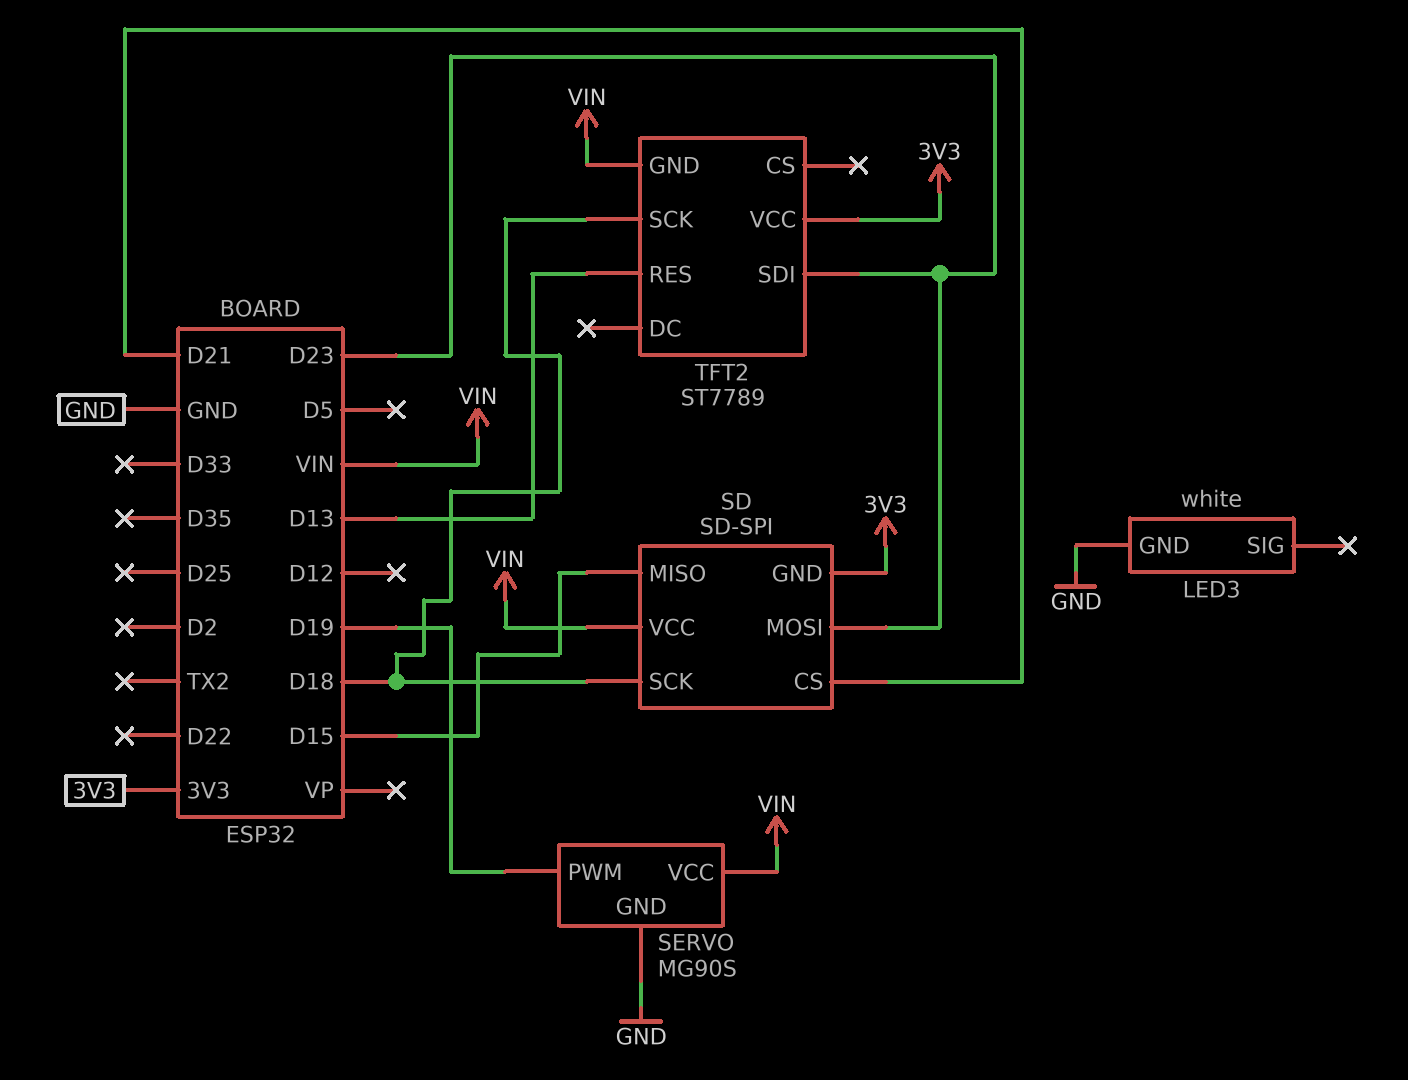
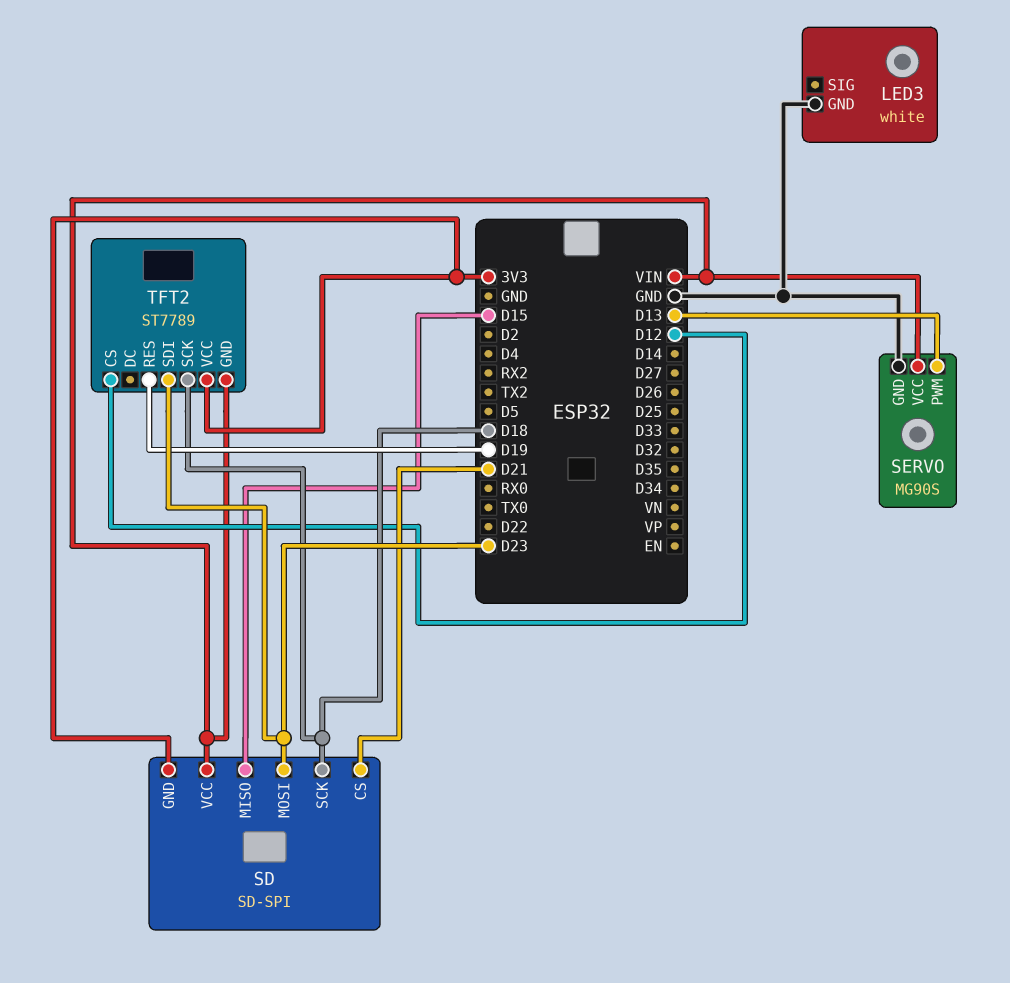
SERVO pin PWM: D19 -> D13
TFT2 pin CS: none -> D12
TFT2 pin RES: D13 -> D19

